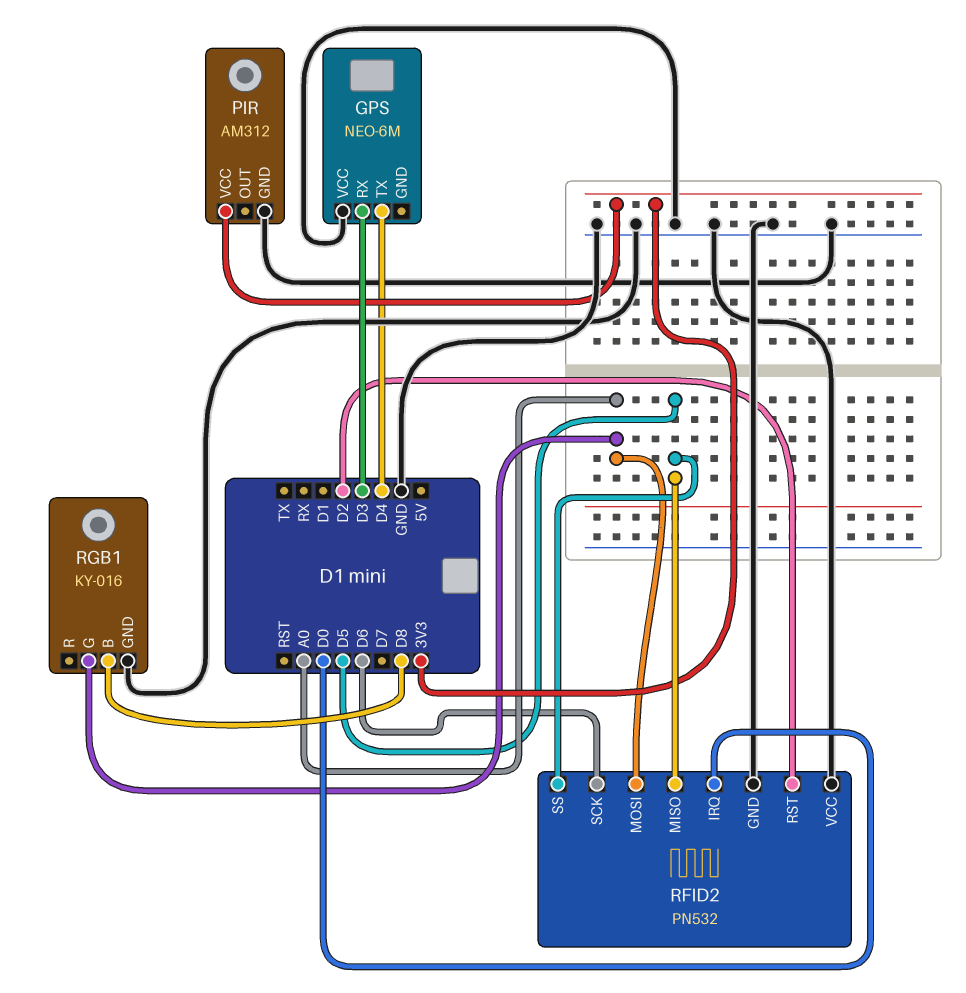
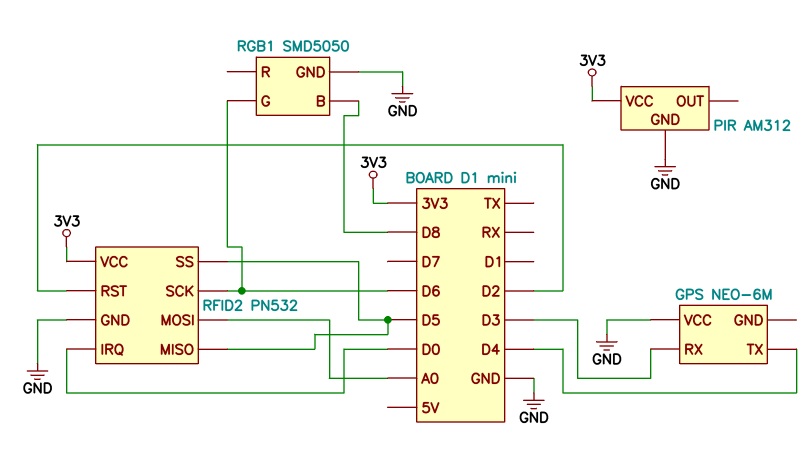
RFID2 pin VCC: GND -> 3V3
RGB1: KY-016 -> SMD5050
RGB1 pin G: A0 -> D6

